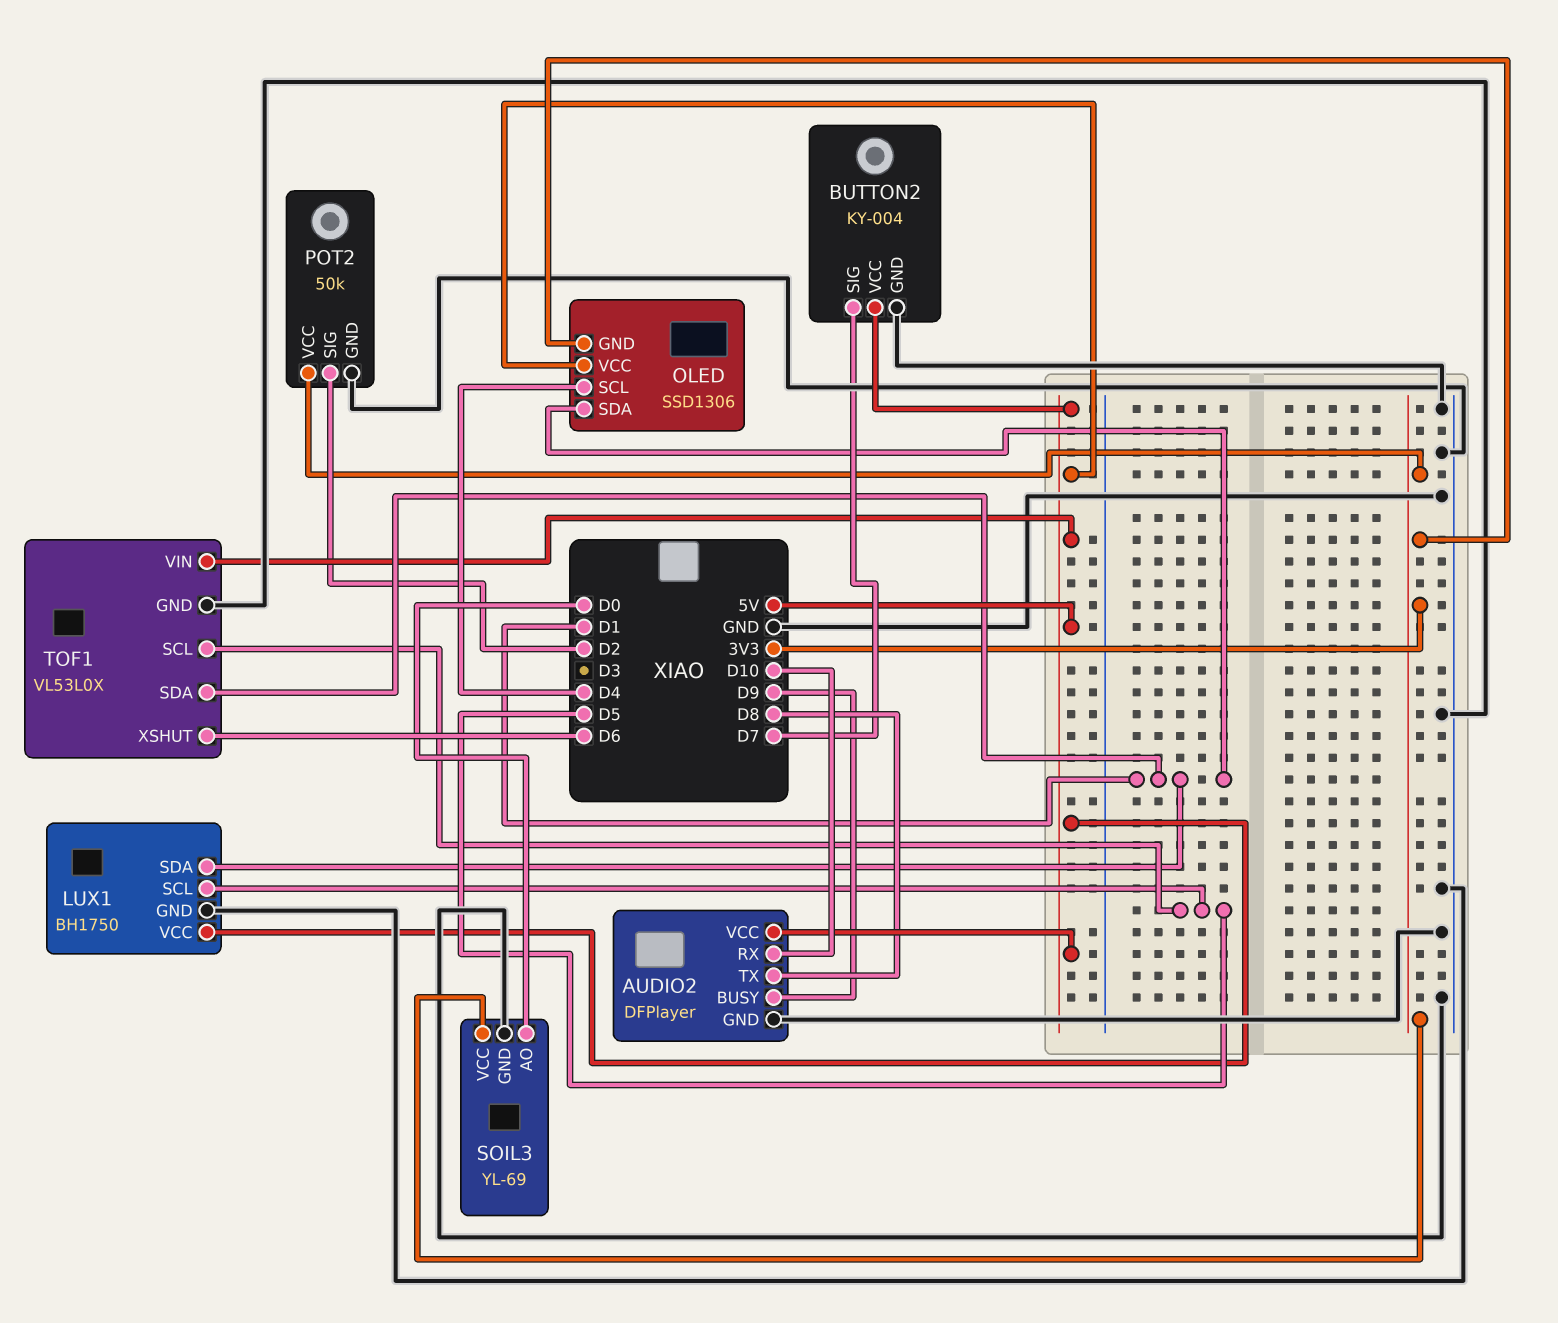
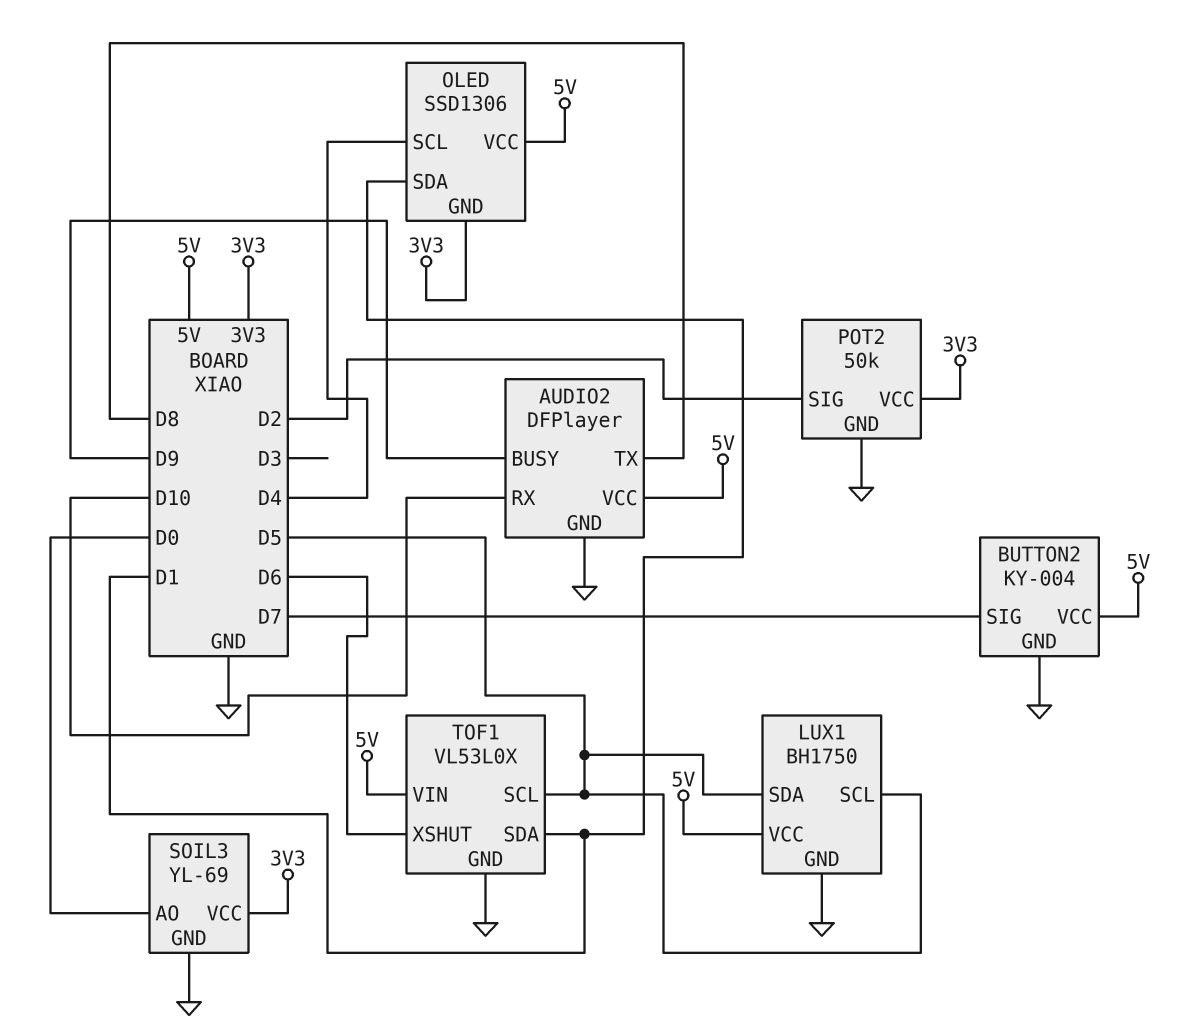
LUX1 pin SDA: D1 -> D5

